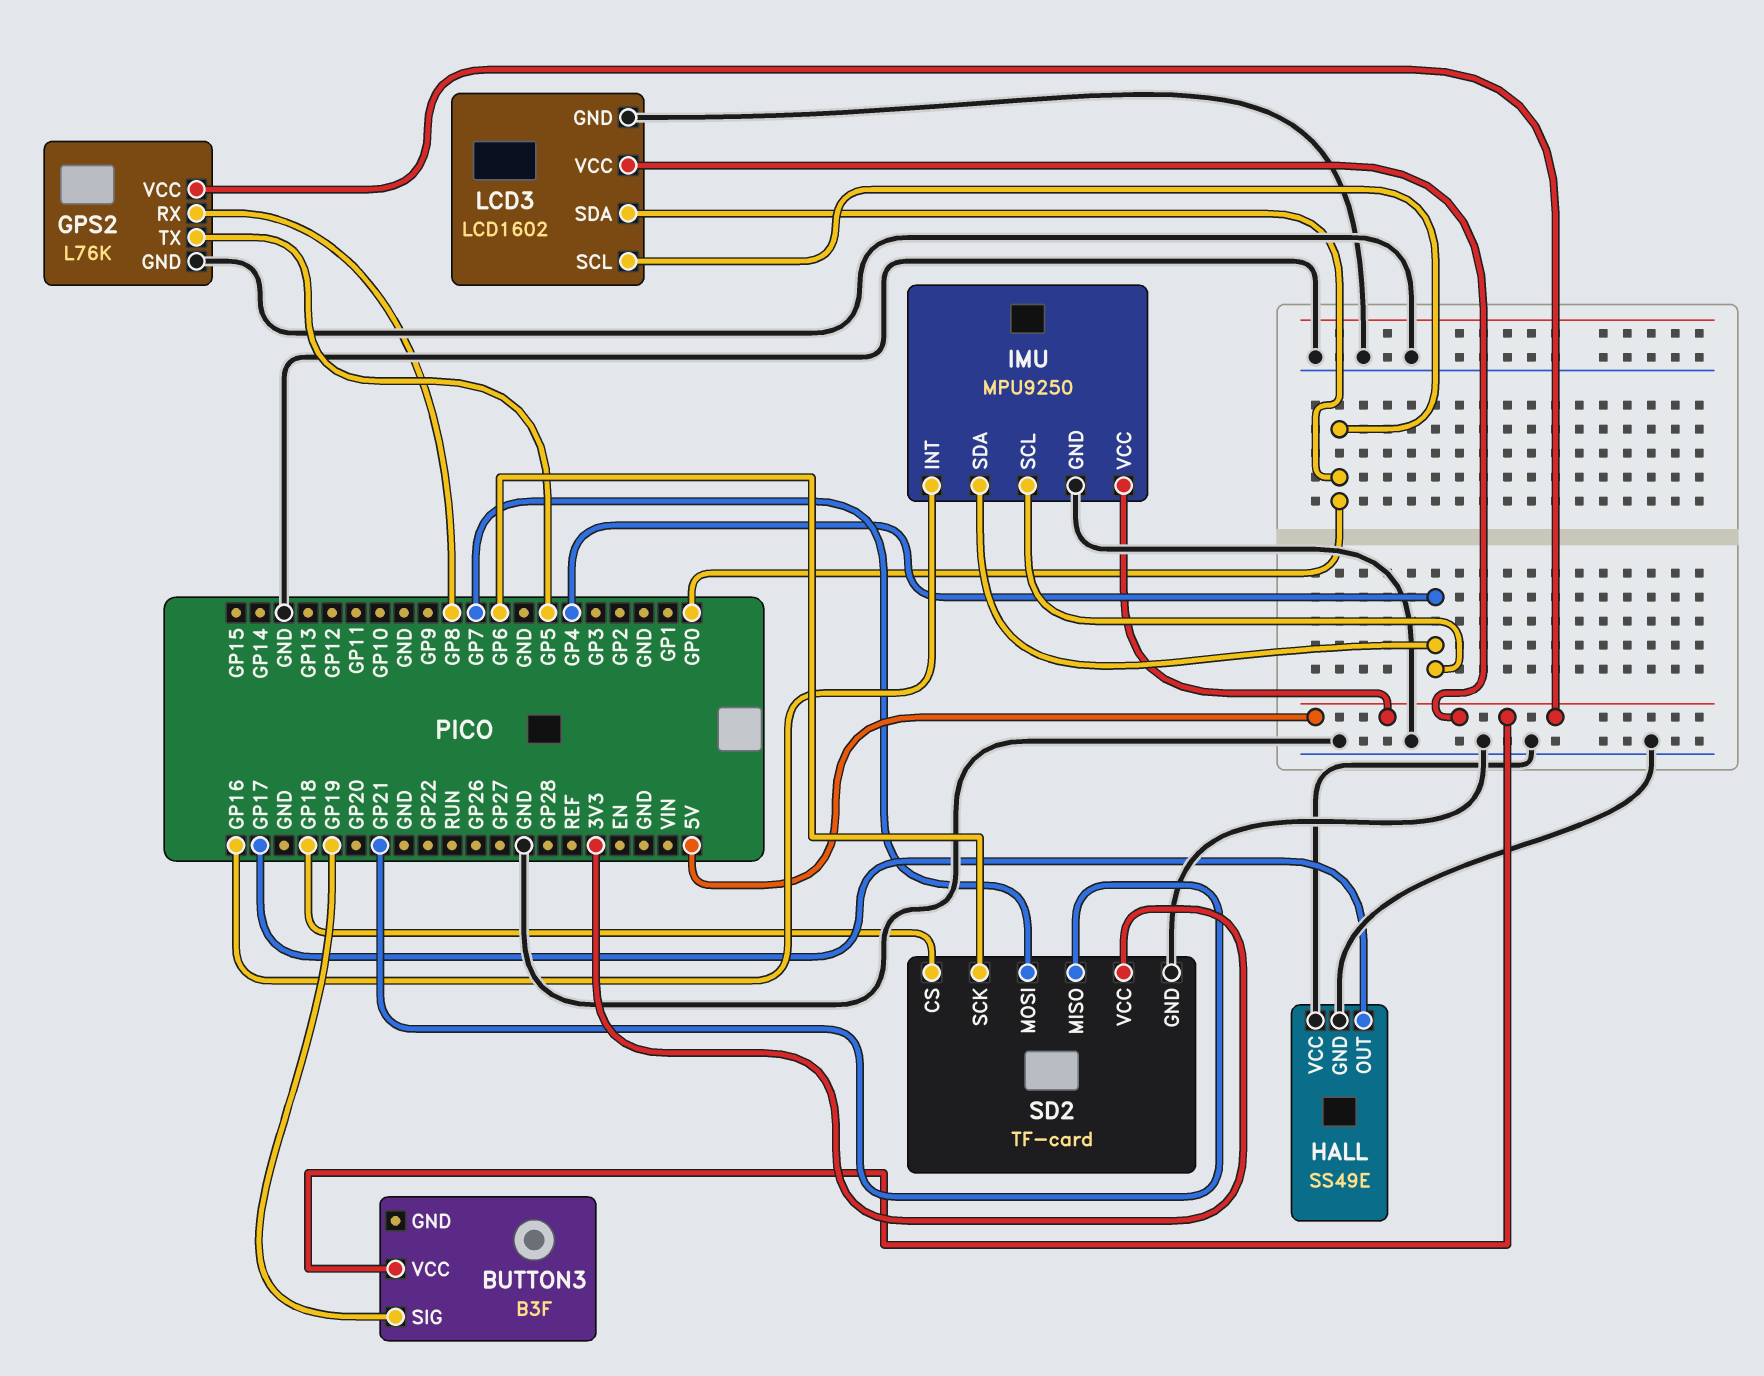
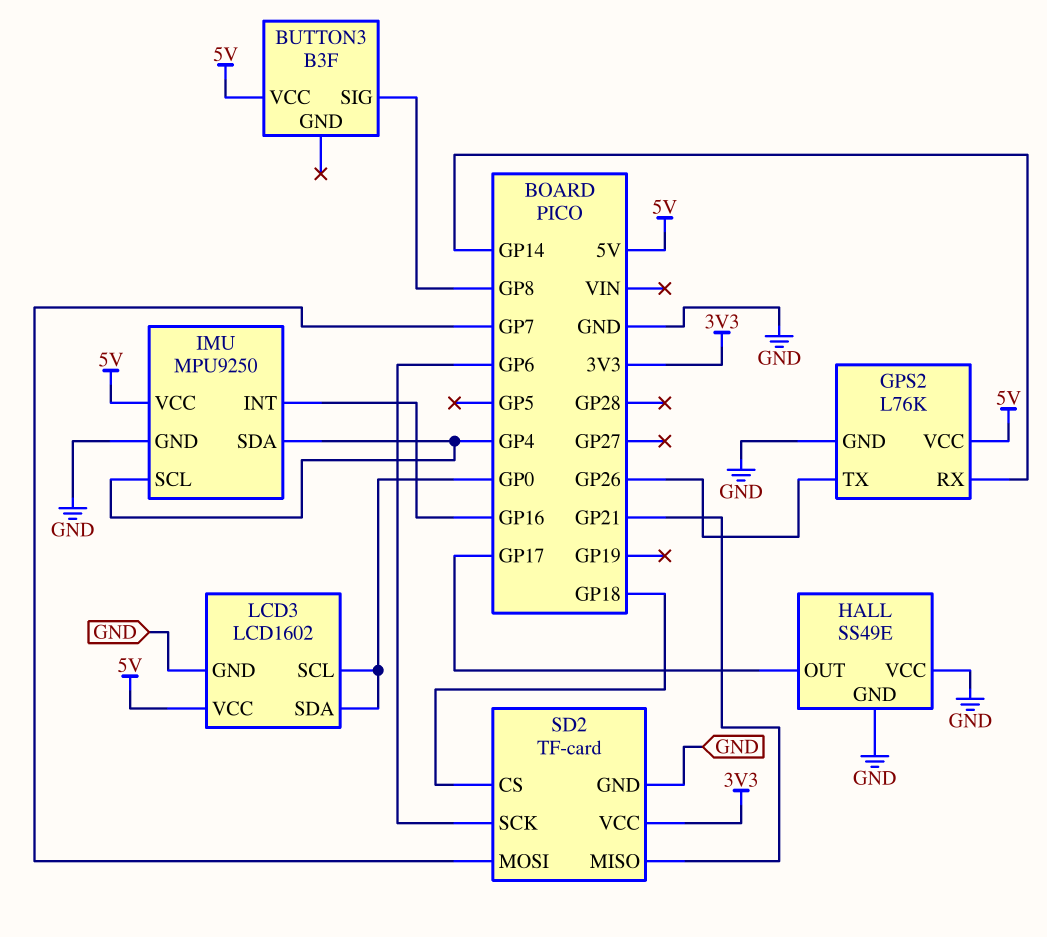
BUTTON3 pin SIG: GP19 -> GP8
GPS2 pin RX: GP8 -> GP14
GPS2 pin TX: GP5 -> GP26

